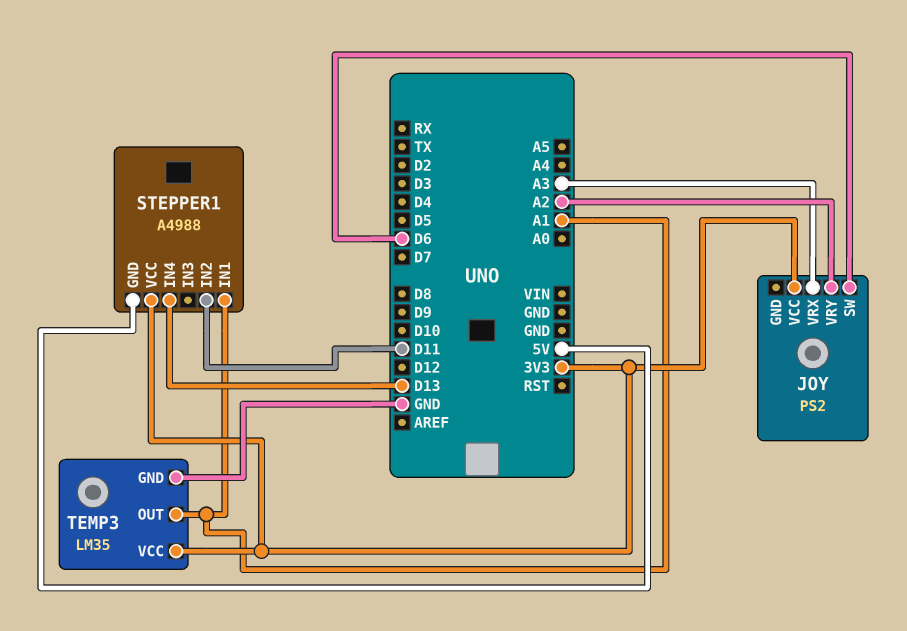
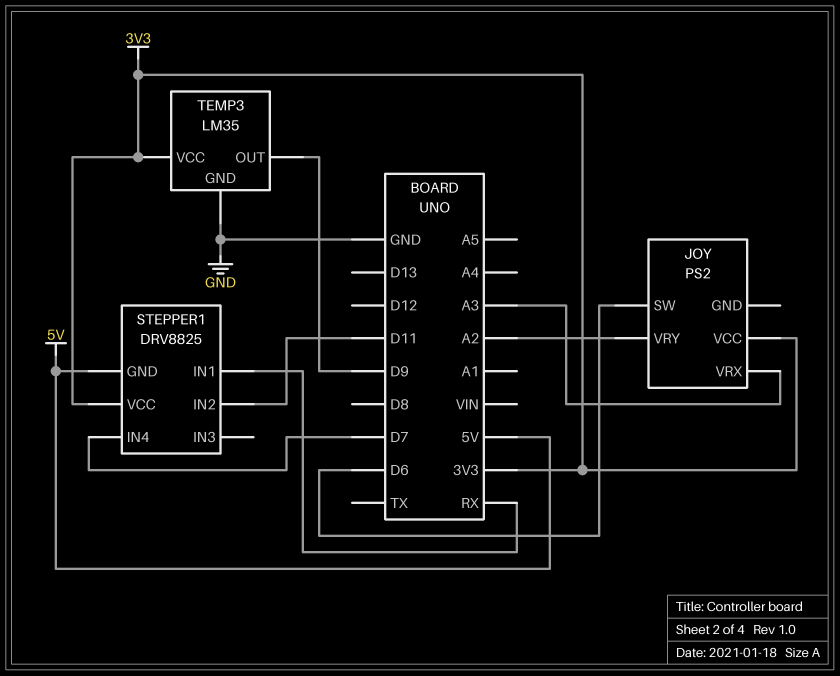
STEPPER1: A4988 -> DRV8825
STEPPER1 pin IN1: A1 -> RX
STEPPER1 pin IN4: D13 -> D7
TEMP3 pin OUT: A1 -> D9

